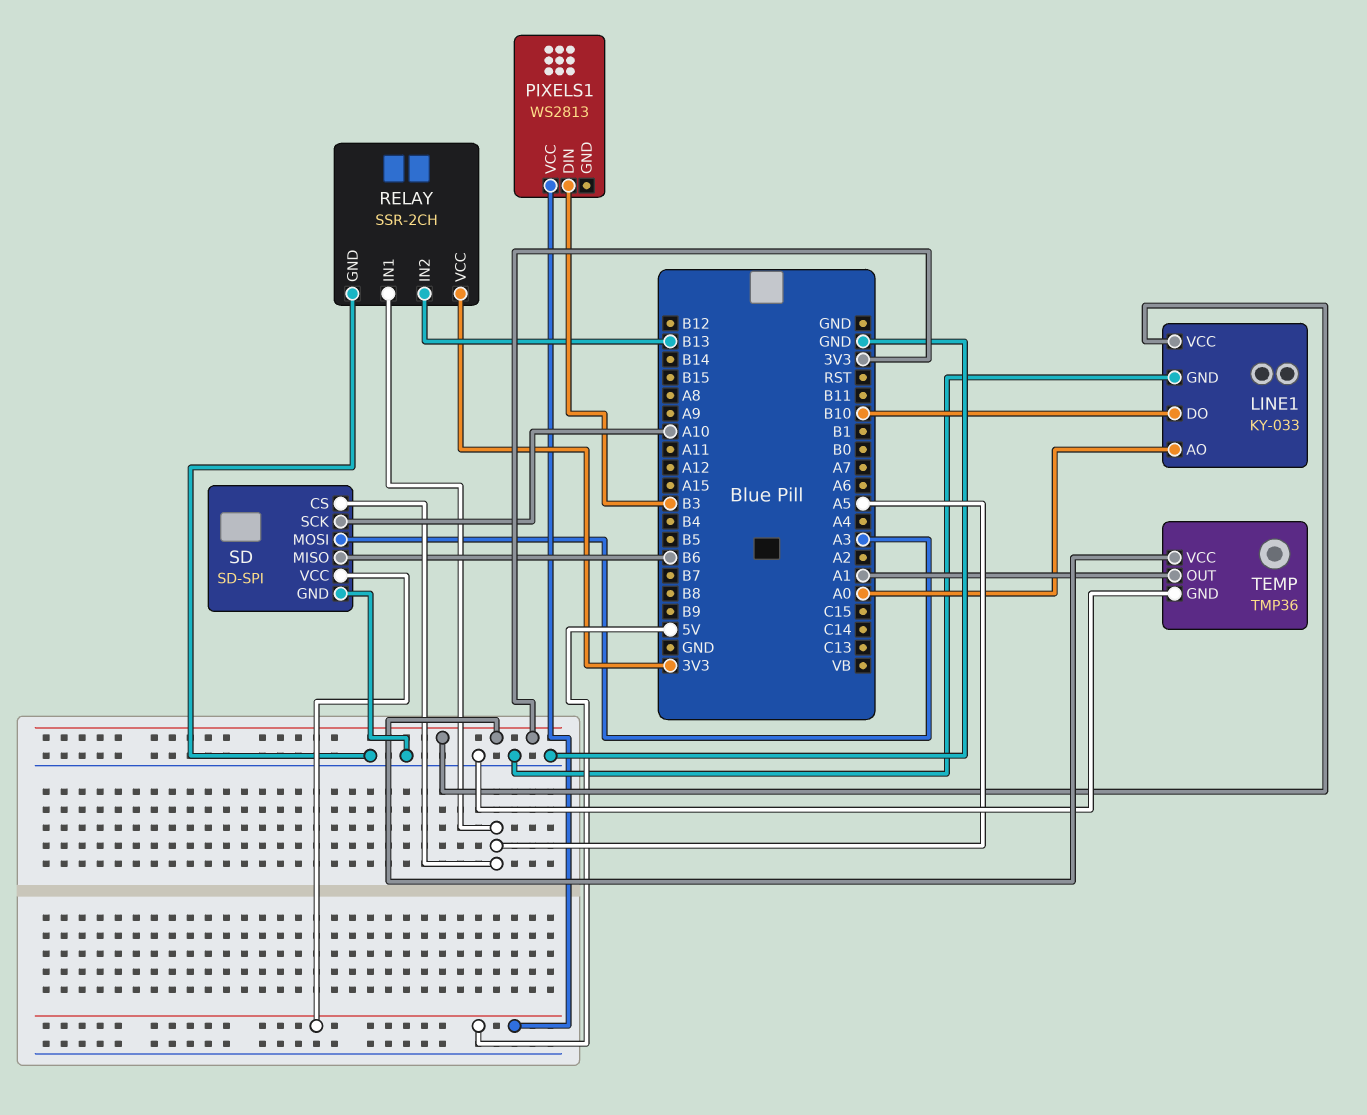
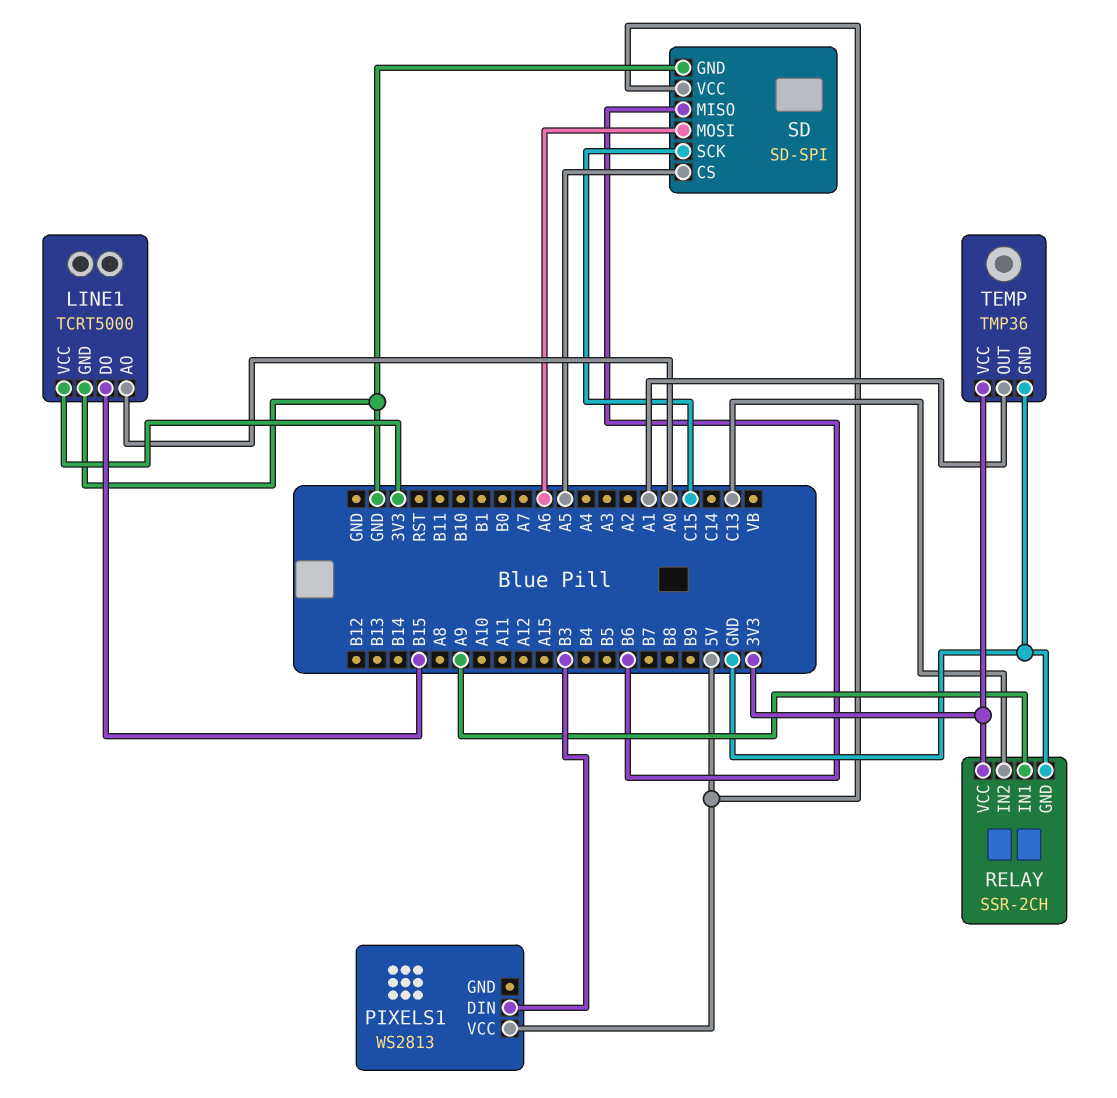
LINE1: KY-033 -> TCRT5000
LINE1 pin DO: B10 -> B15
RELAY pin IN1: A5 -> A9
RELAY pin IN2: B13 -> C13
SD pin MOSI: A3 -> A6
SD pin SCK: A10 -> C15

